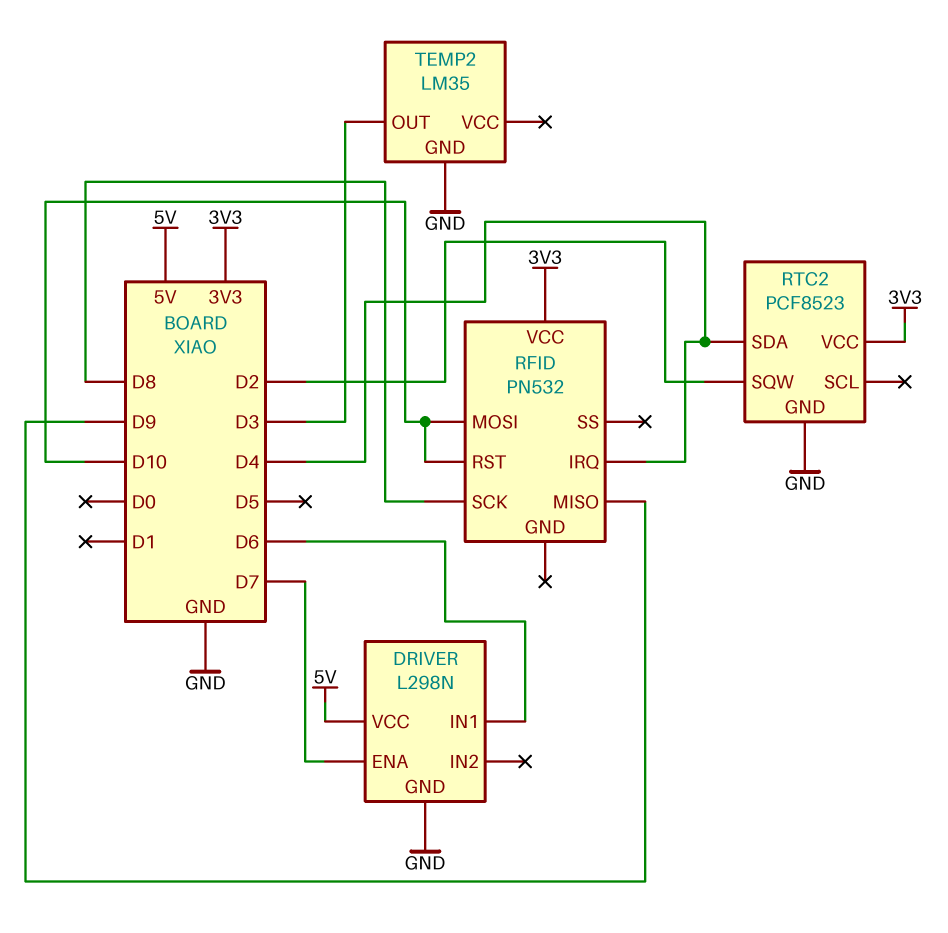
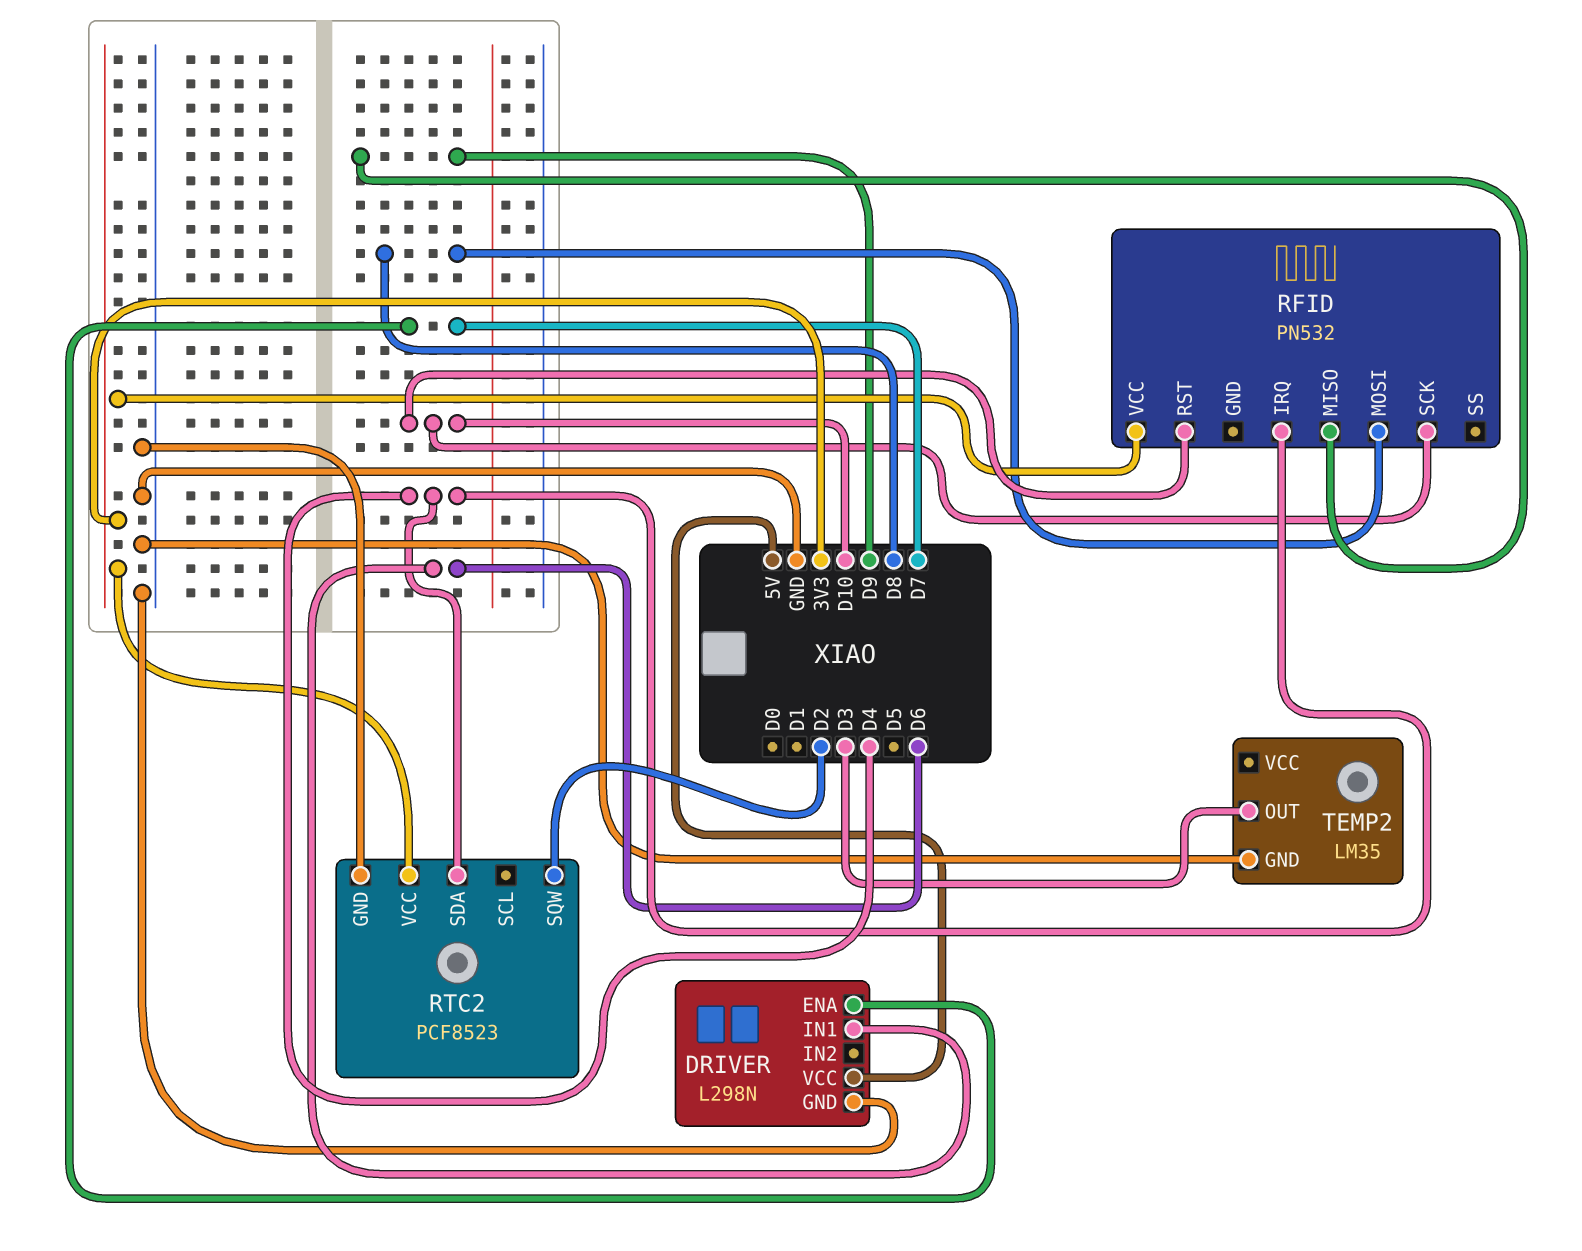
RFID pin MOSI: D10 -> D8
RFID pin SCK: D8 -> D10

